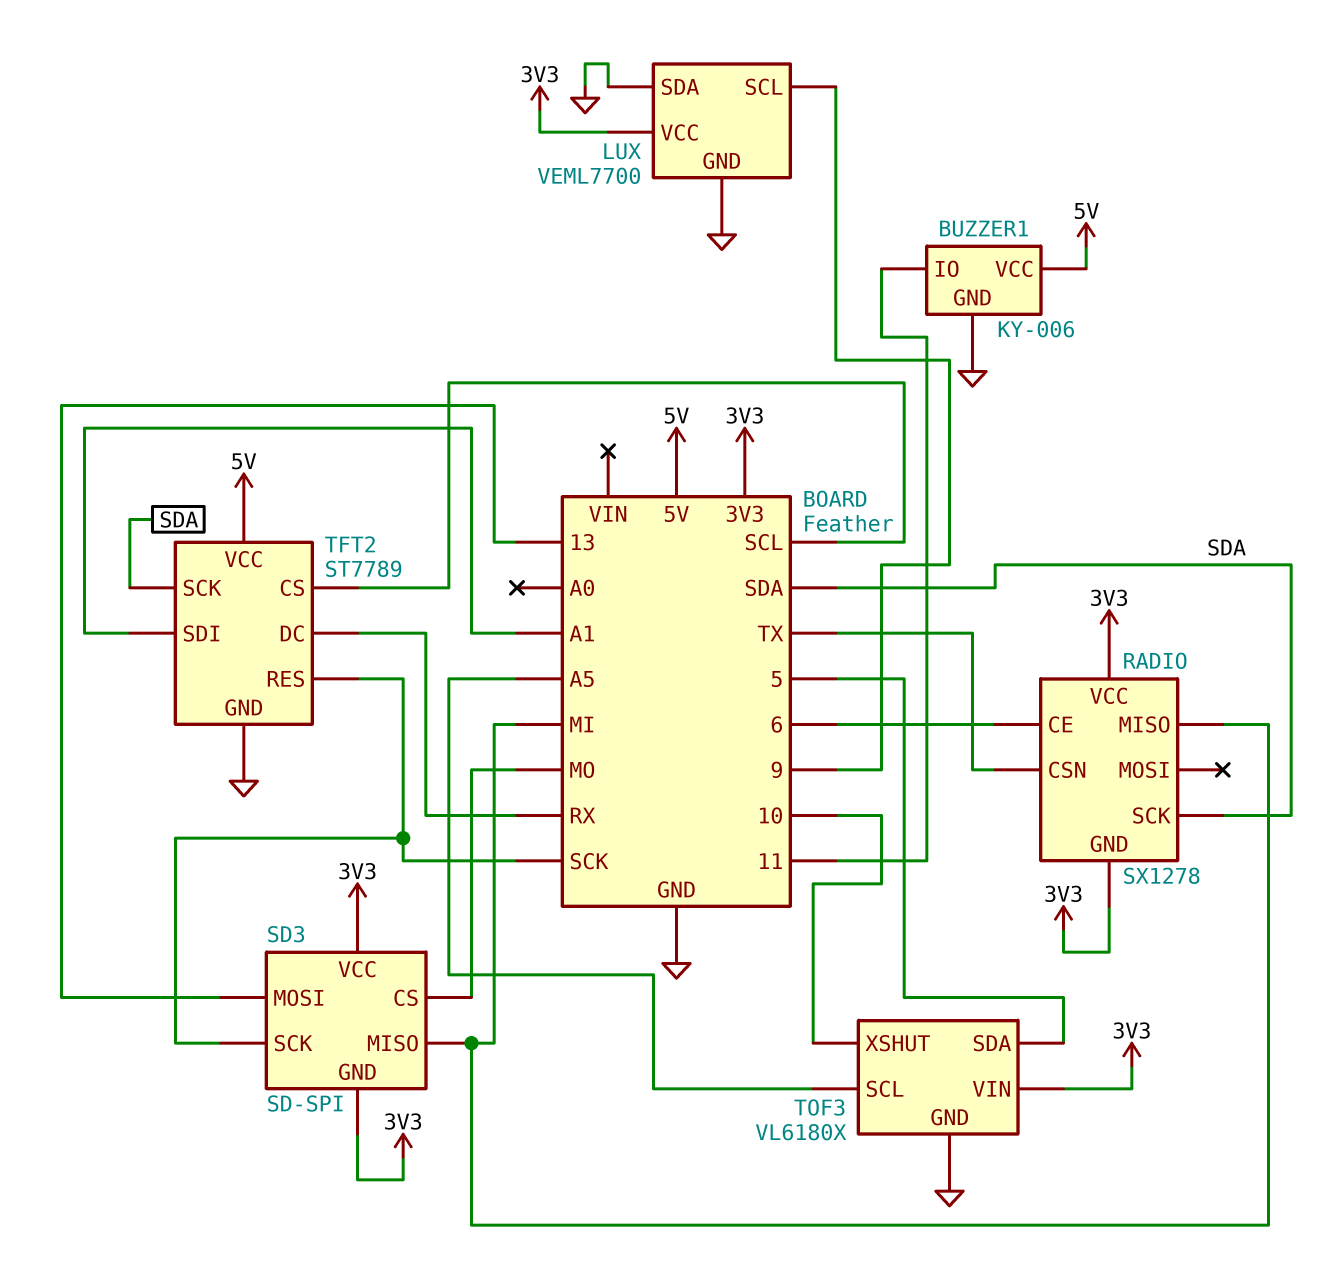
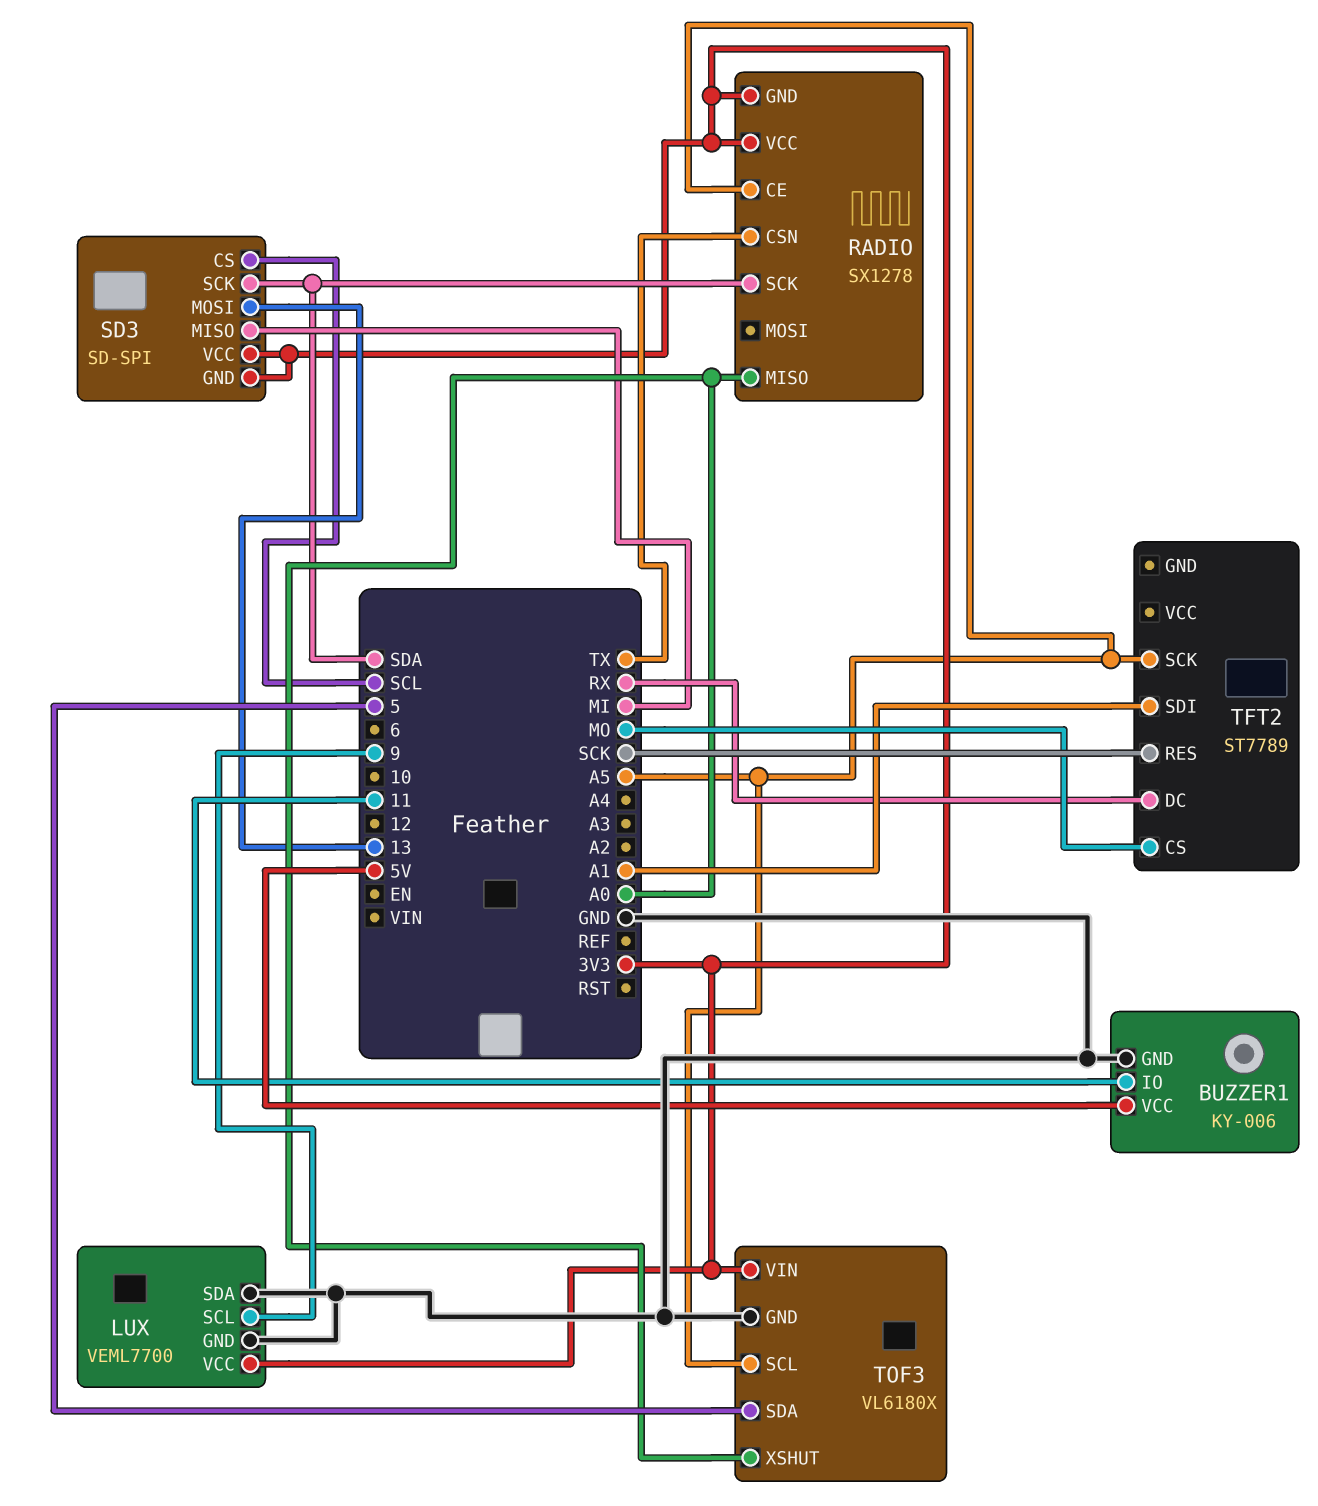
RADIO pin CE: 6 -> A5
RADIO pin MISO: MI -> A0
SD3 pin CS: MO -> SCL
SD3 pin SCK: SCK -> SDA
TFT2 pin CS: SCL -> MO
TFT2 pin GND: GND -> none
TFT2 pin SCK: SDA -> A5
TFT2 pin VCC: 5V -> none
TOF3 pin XSHUT: 10 -> A0

